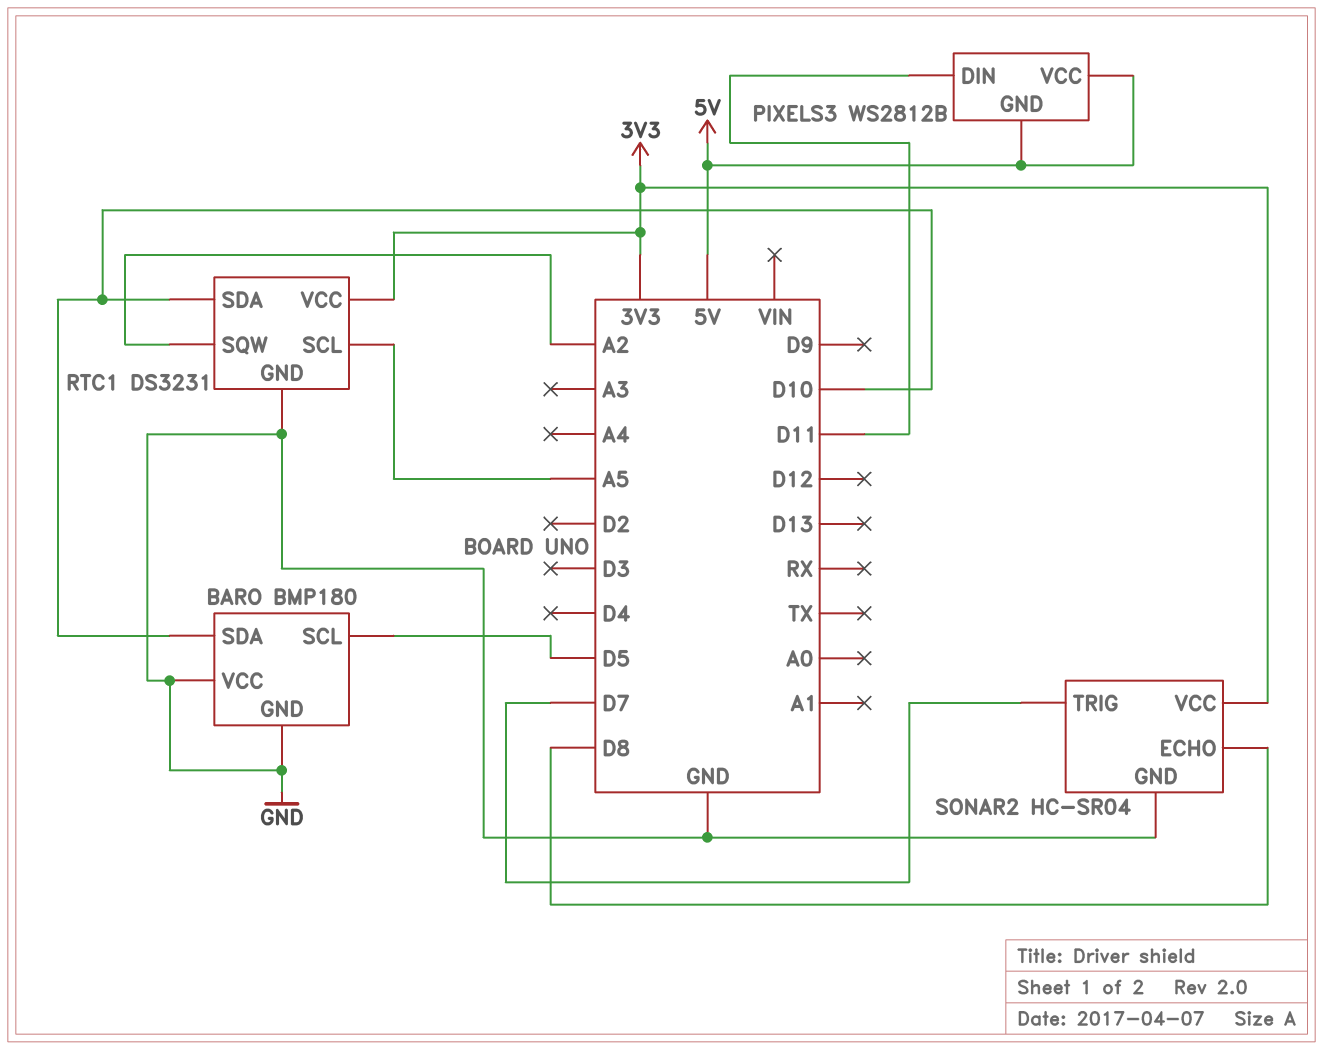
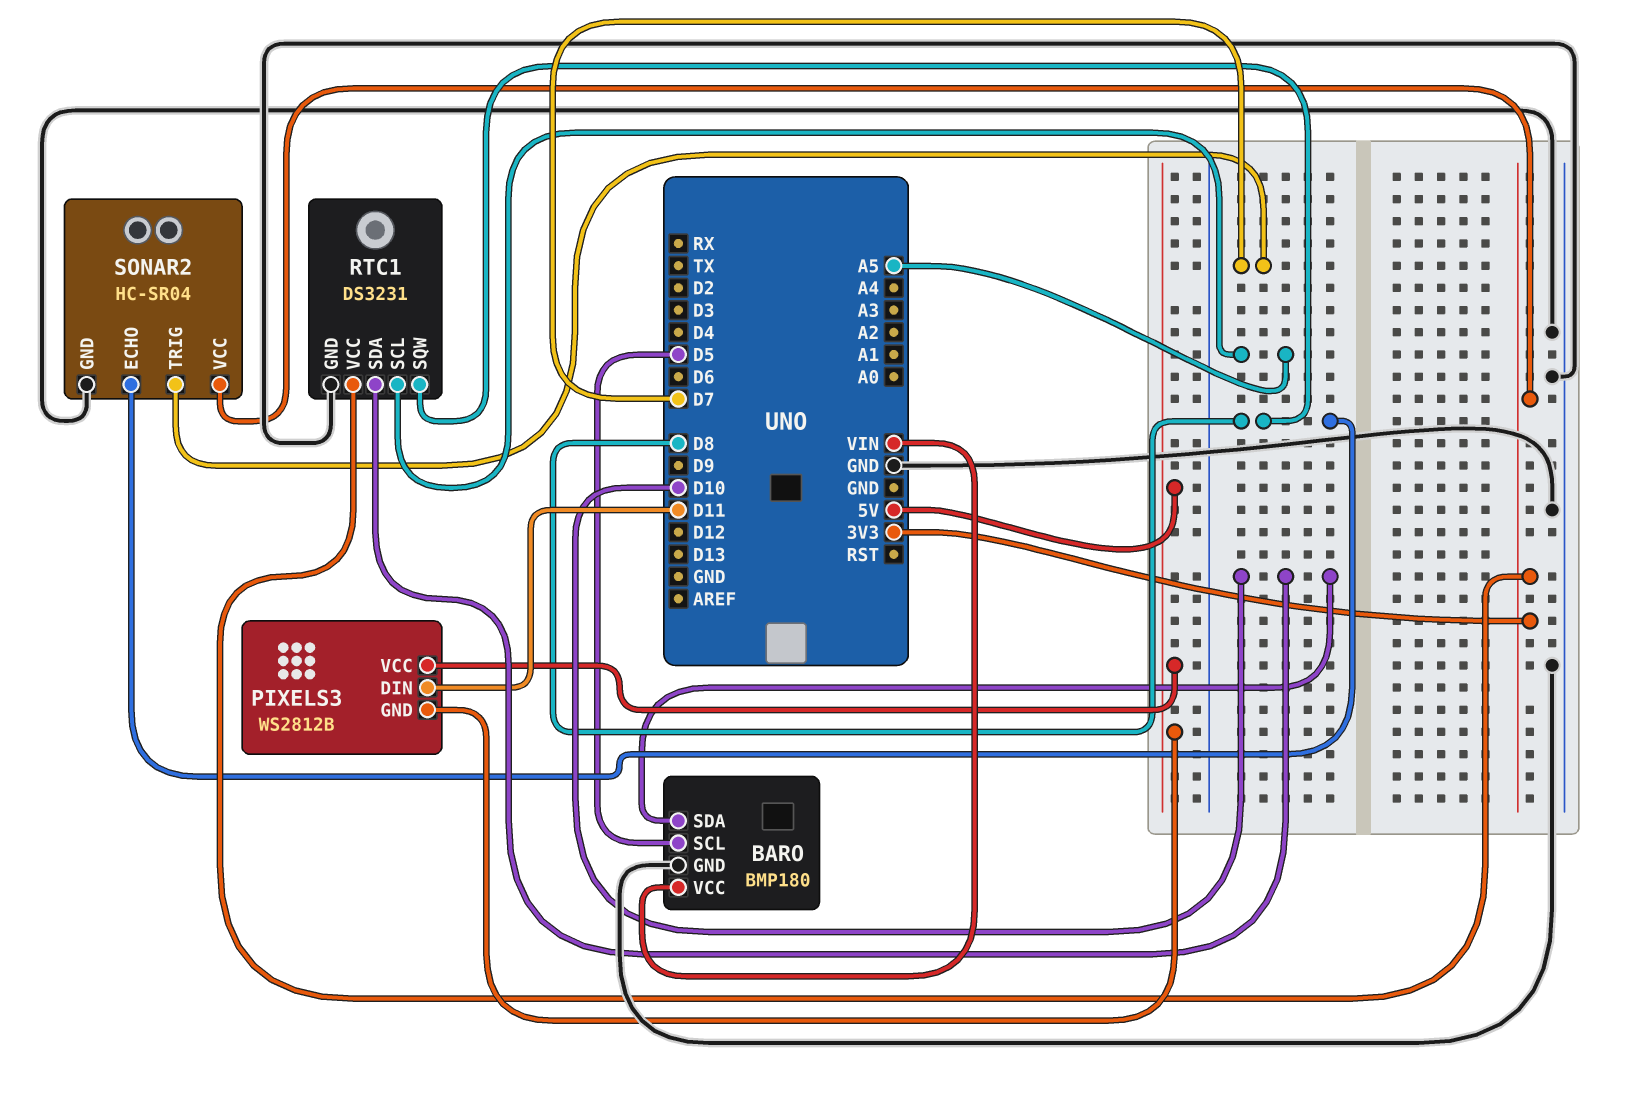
BARO pin VCC: GND -> VIN
RTC1 pin SQW: A2 -> D8

